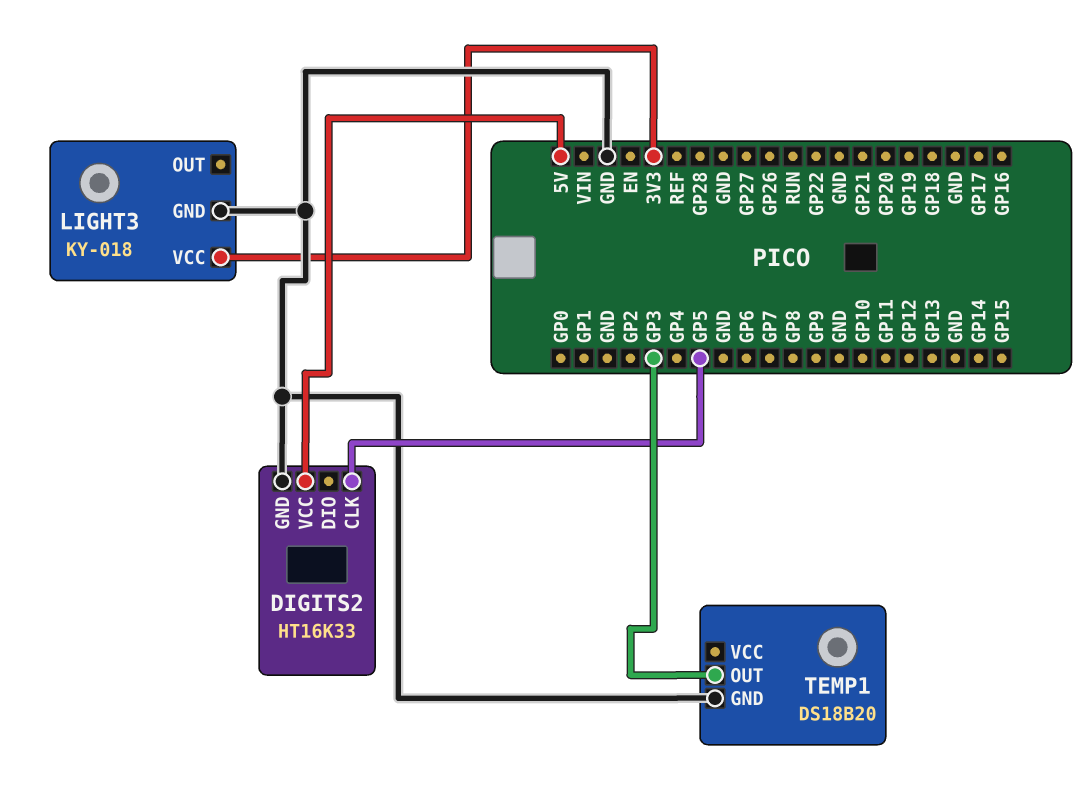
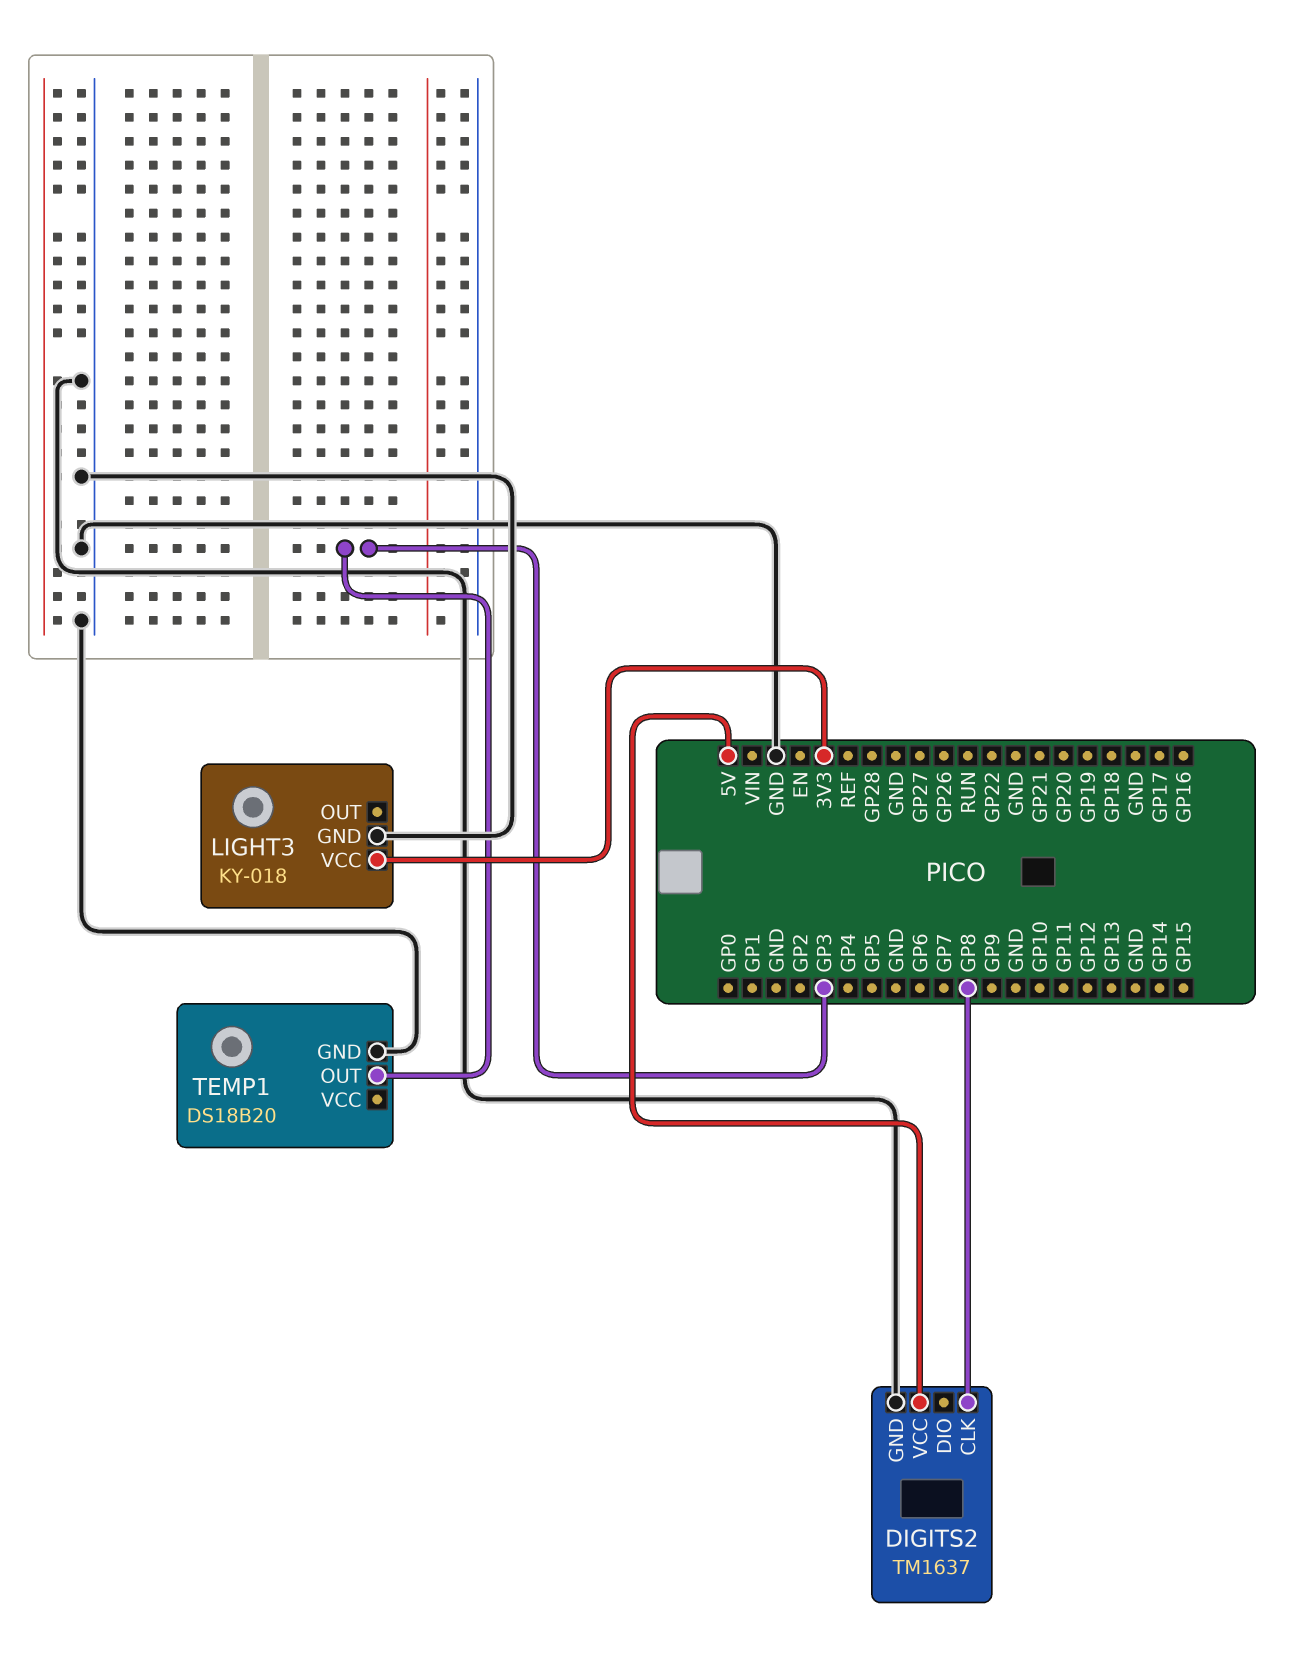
DIGITS2: HT16K33 -> TM1637
DIGITS2 pin CLK: GP5 -> GP8

